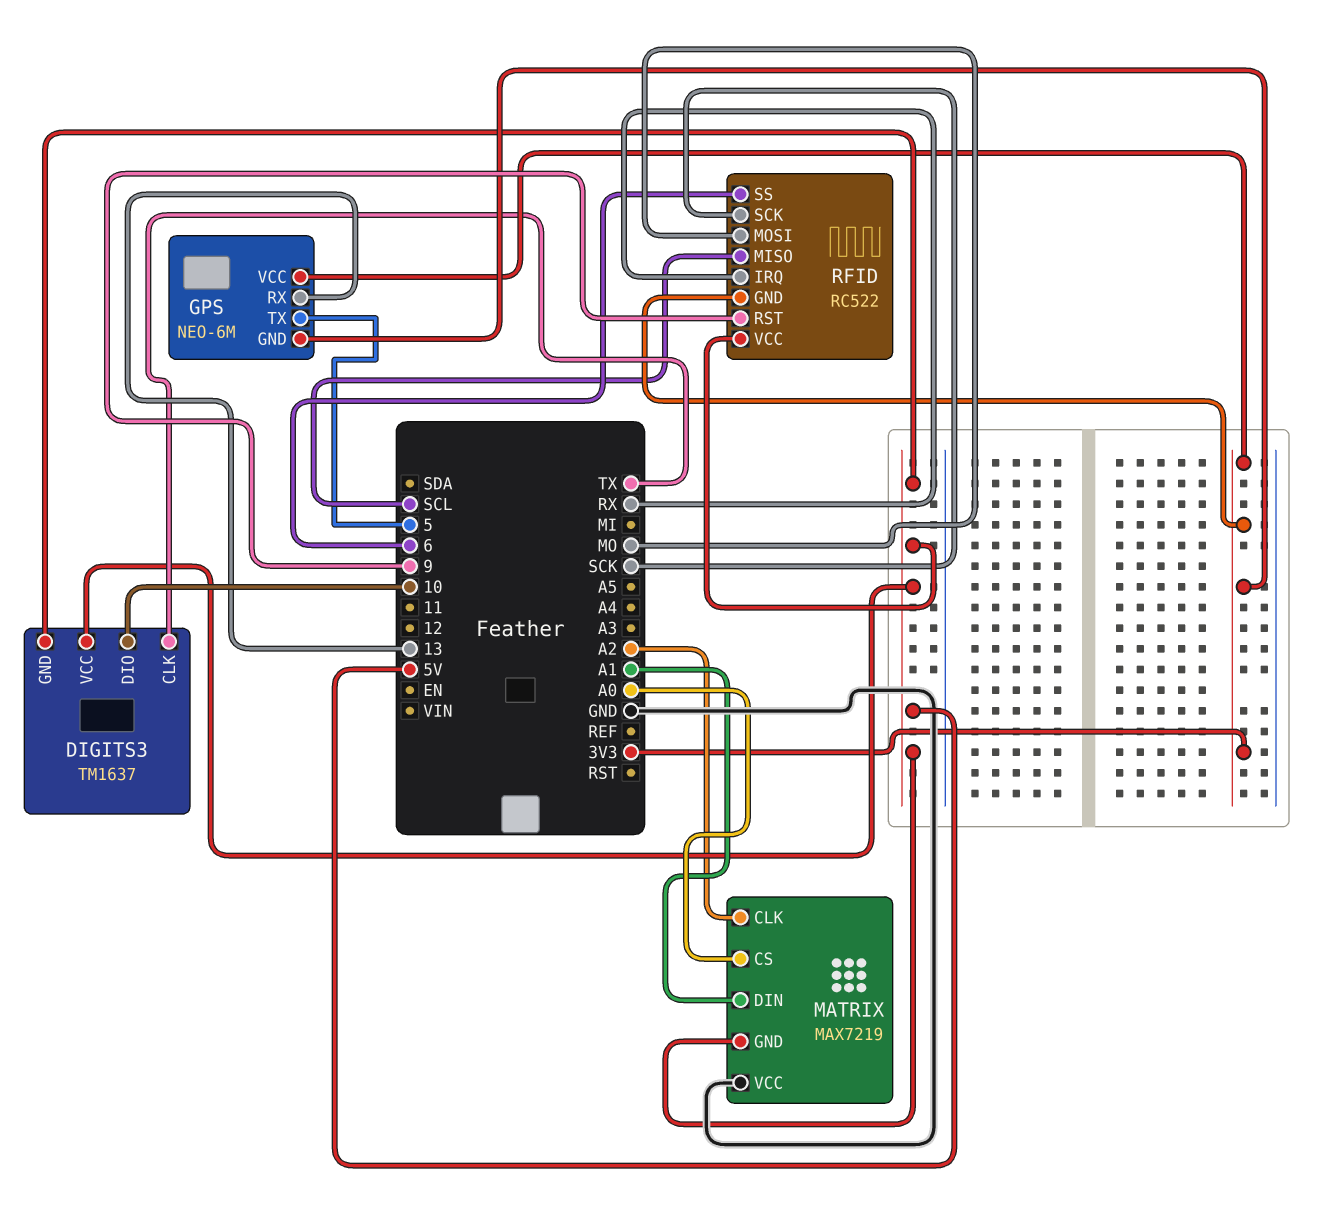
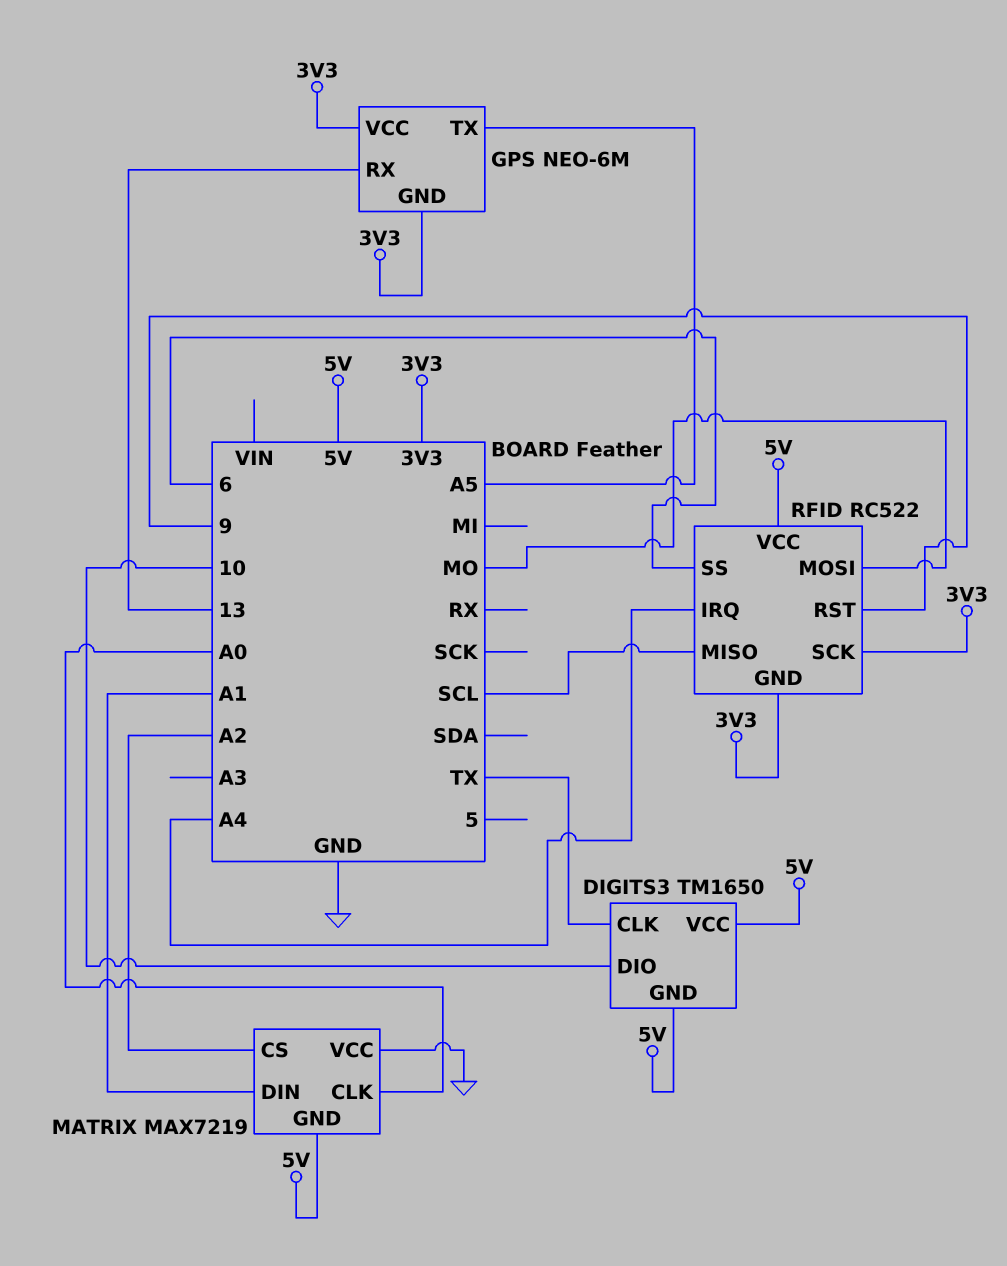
DIGITS3: TM1637 -> TM1650
GPS pin TX: 5 -> A5
MATRIX pin CLK: A2 -> A0
MATRIX pin CS: A0 -> A2
RFID pin IRQ: RX -> A4
RFID pin SCK: SCK -> 3V3

